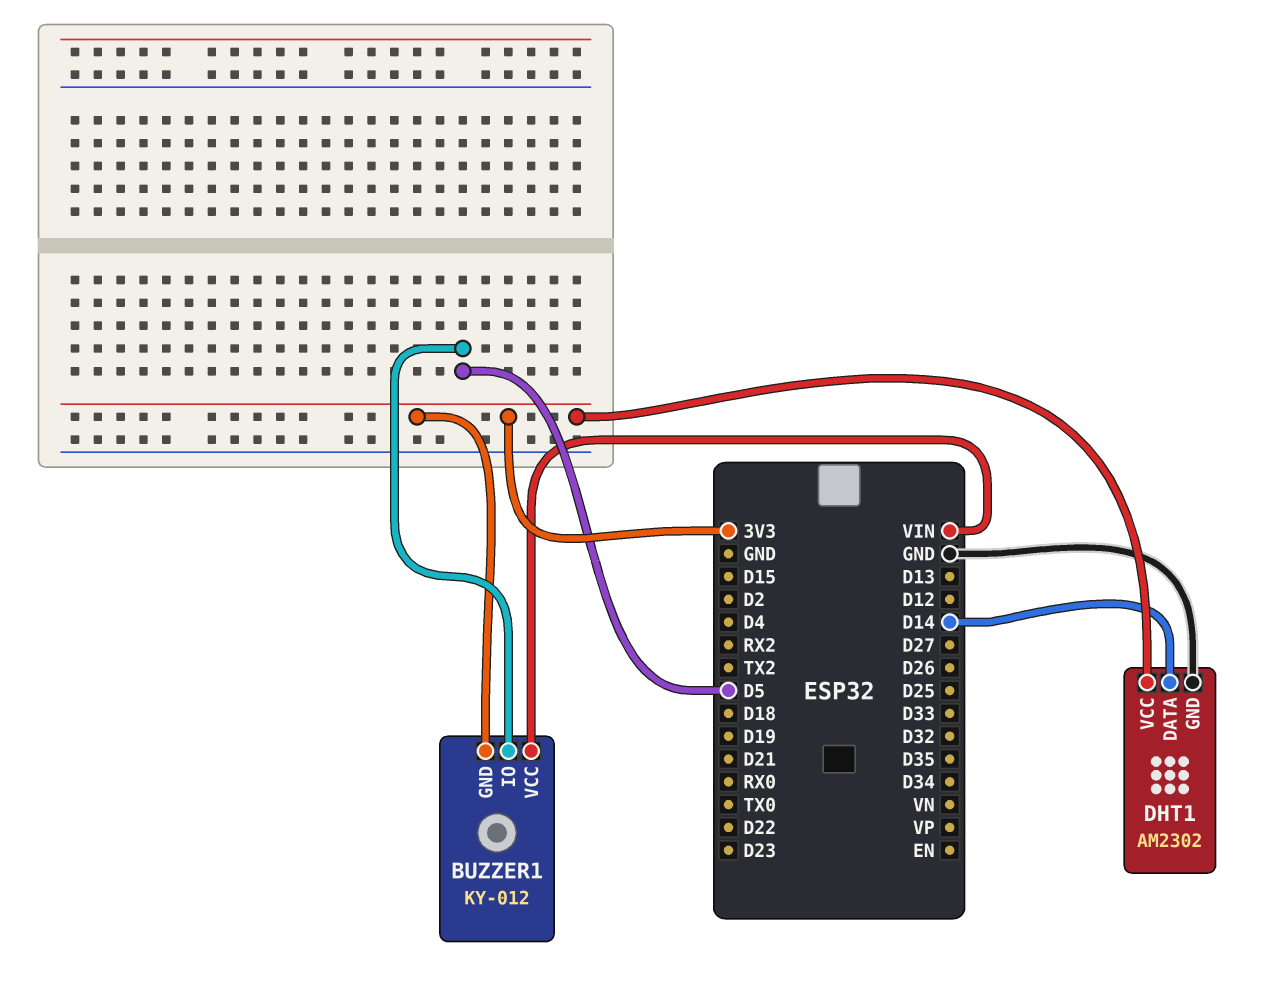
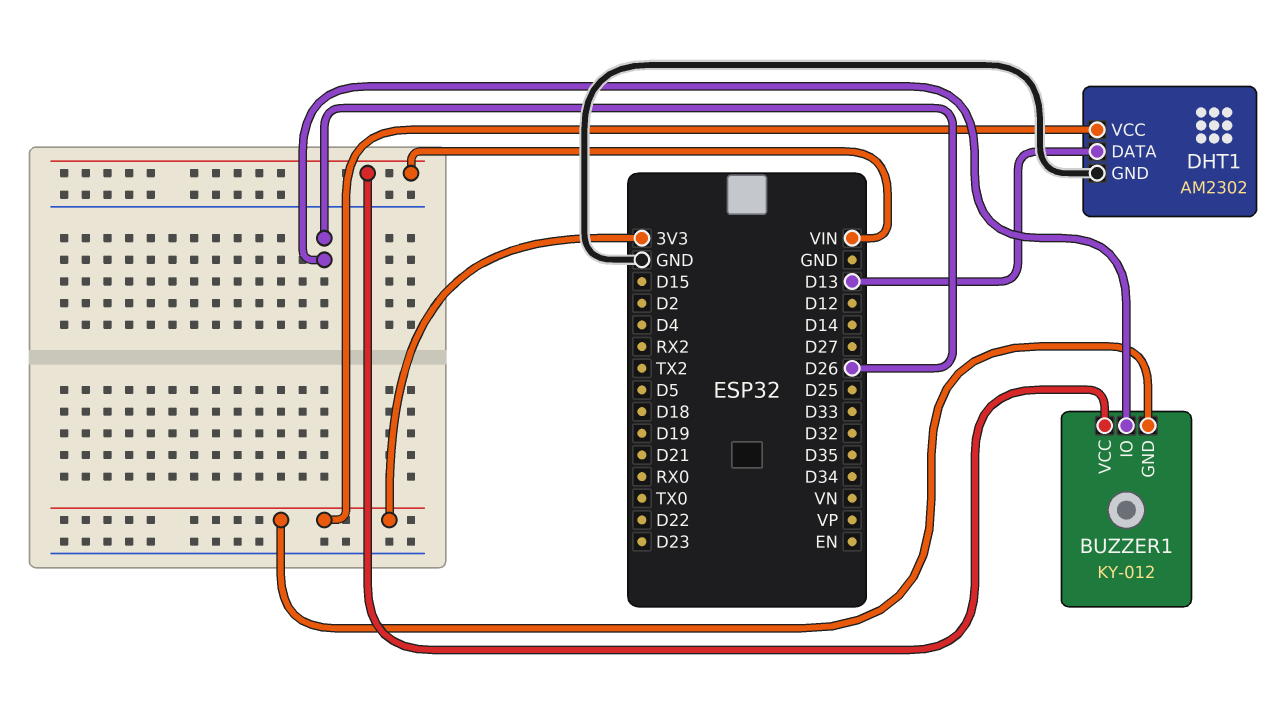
BUZZER1 pin IO: D5 -> D26
DHT1 pin DATA: D14 -> D13

